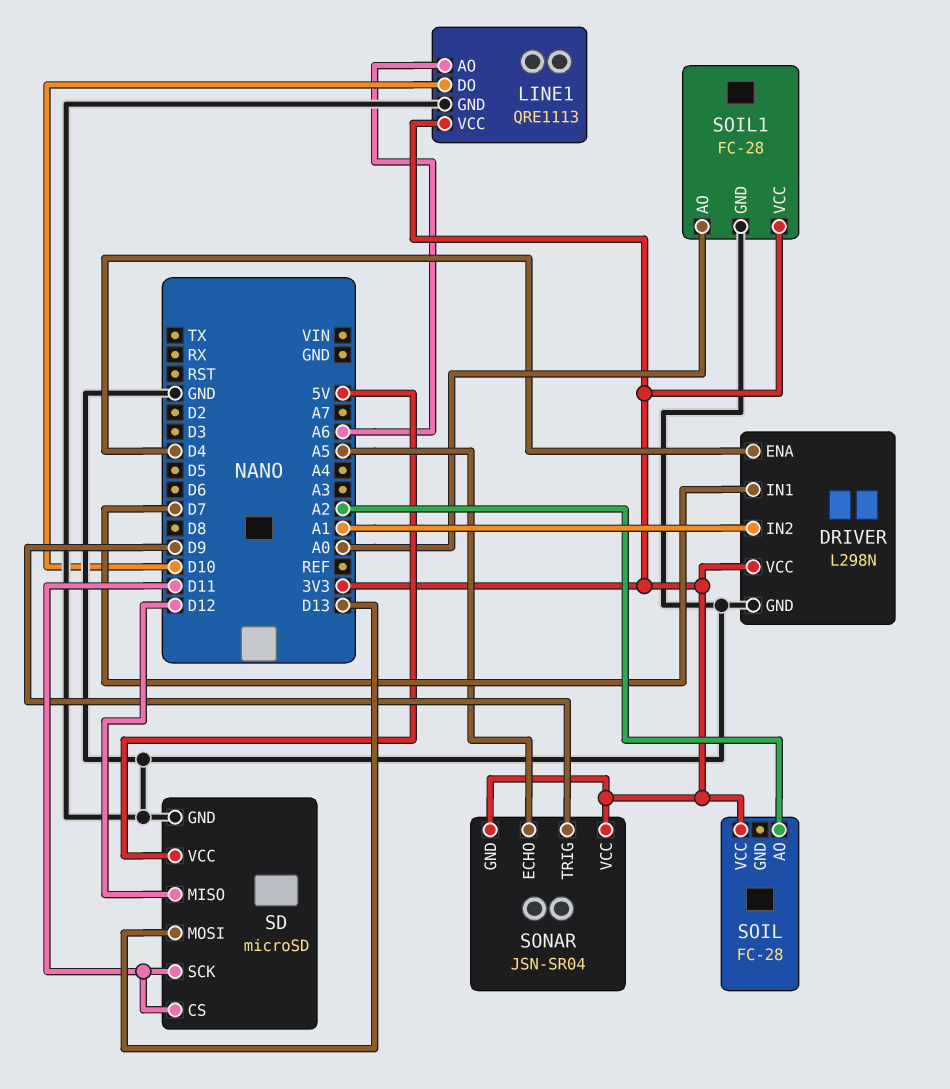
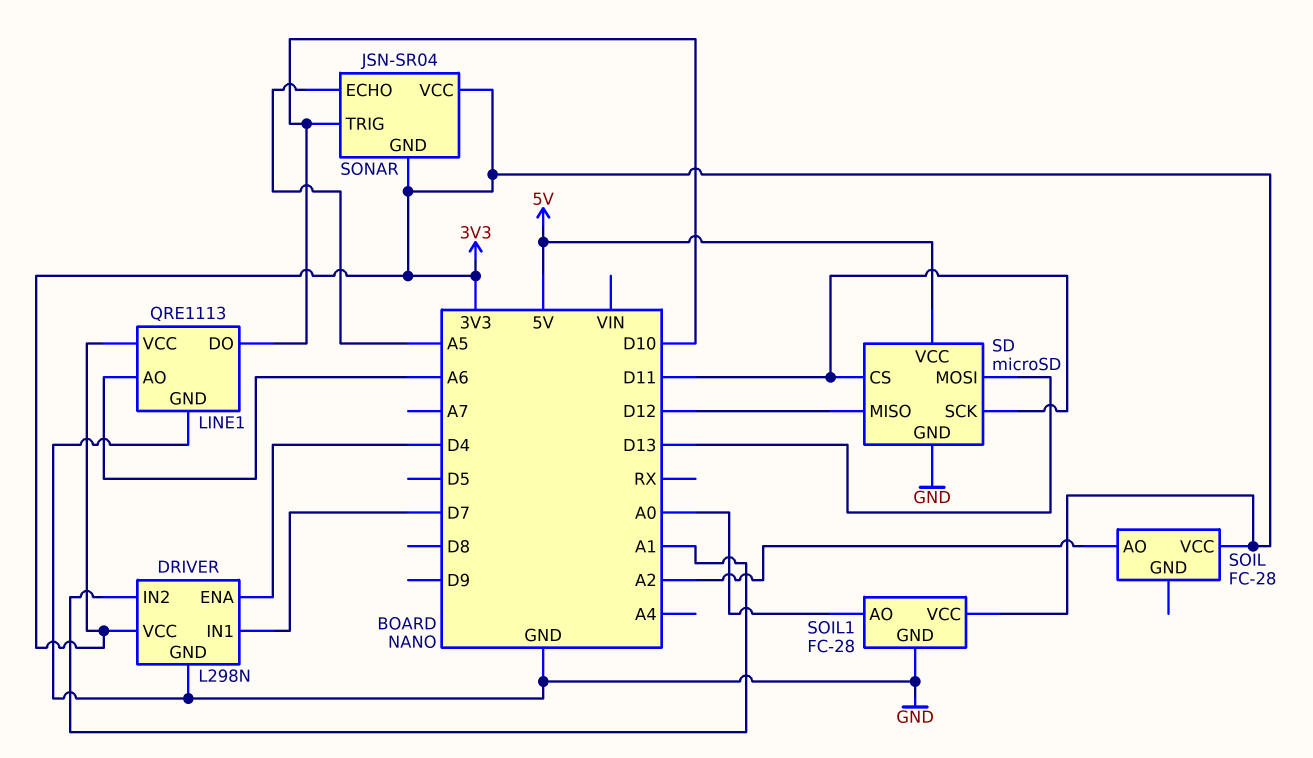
SONAR pin TRIG: D9 -> D10

